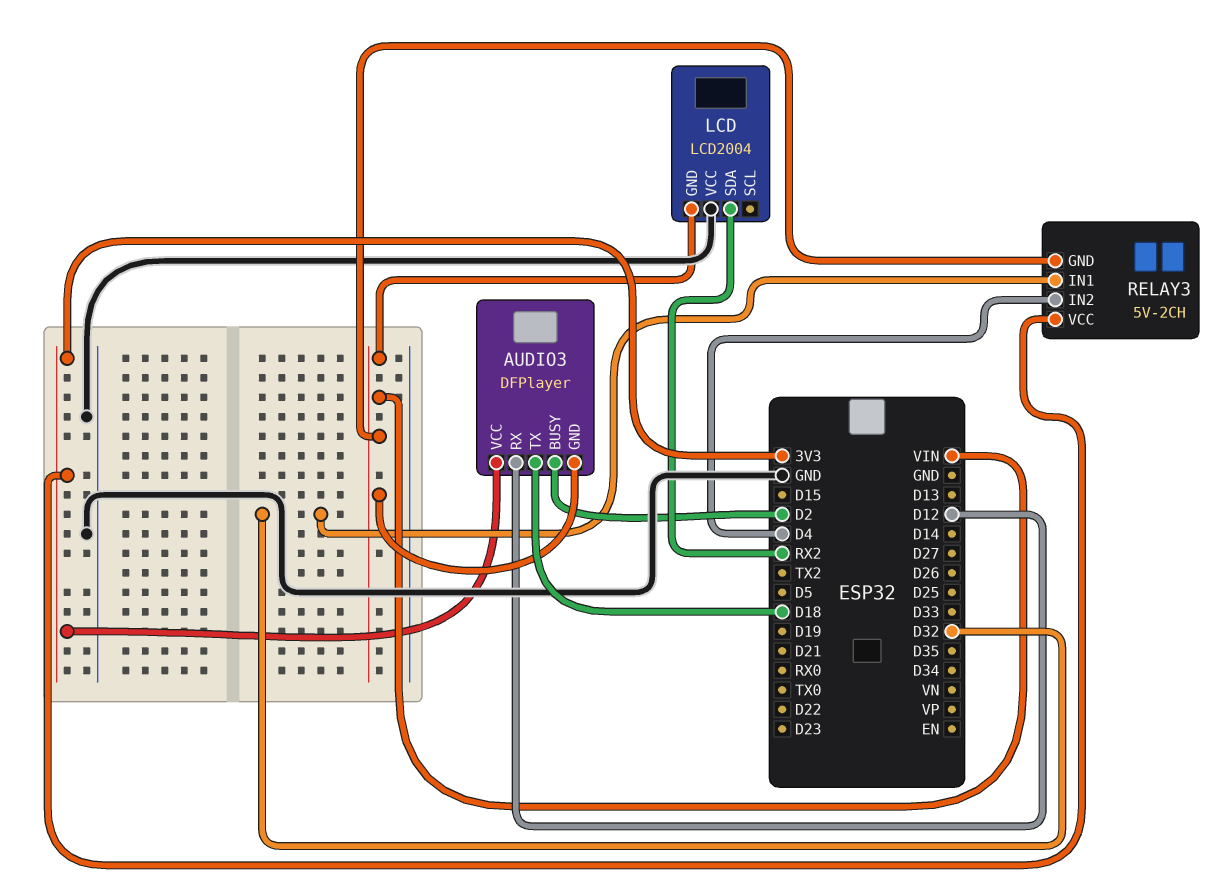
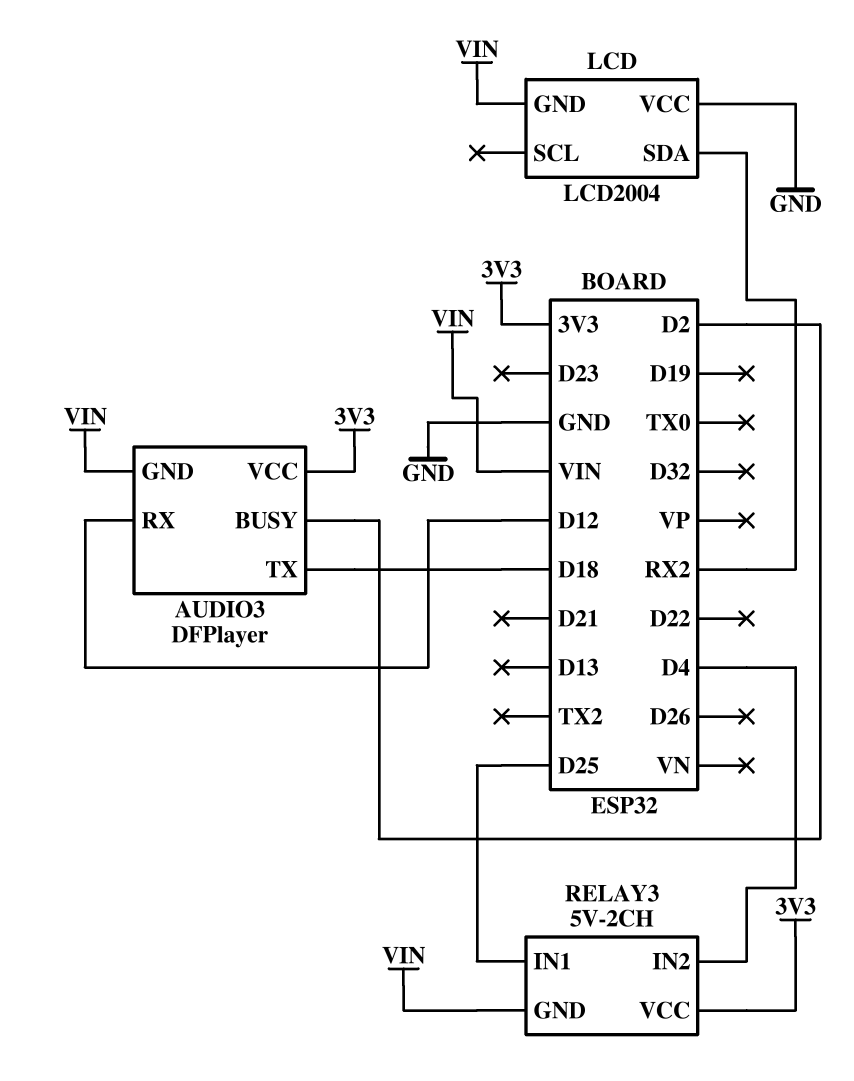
RELAY3 pin IN1: D32 -> D25

